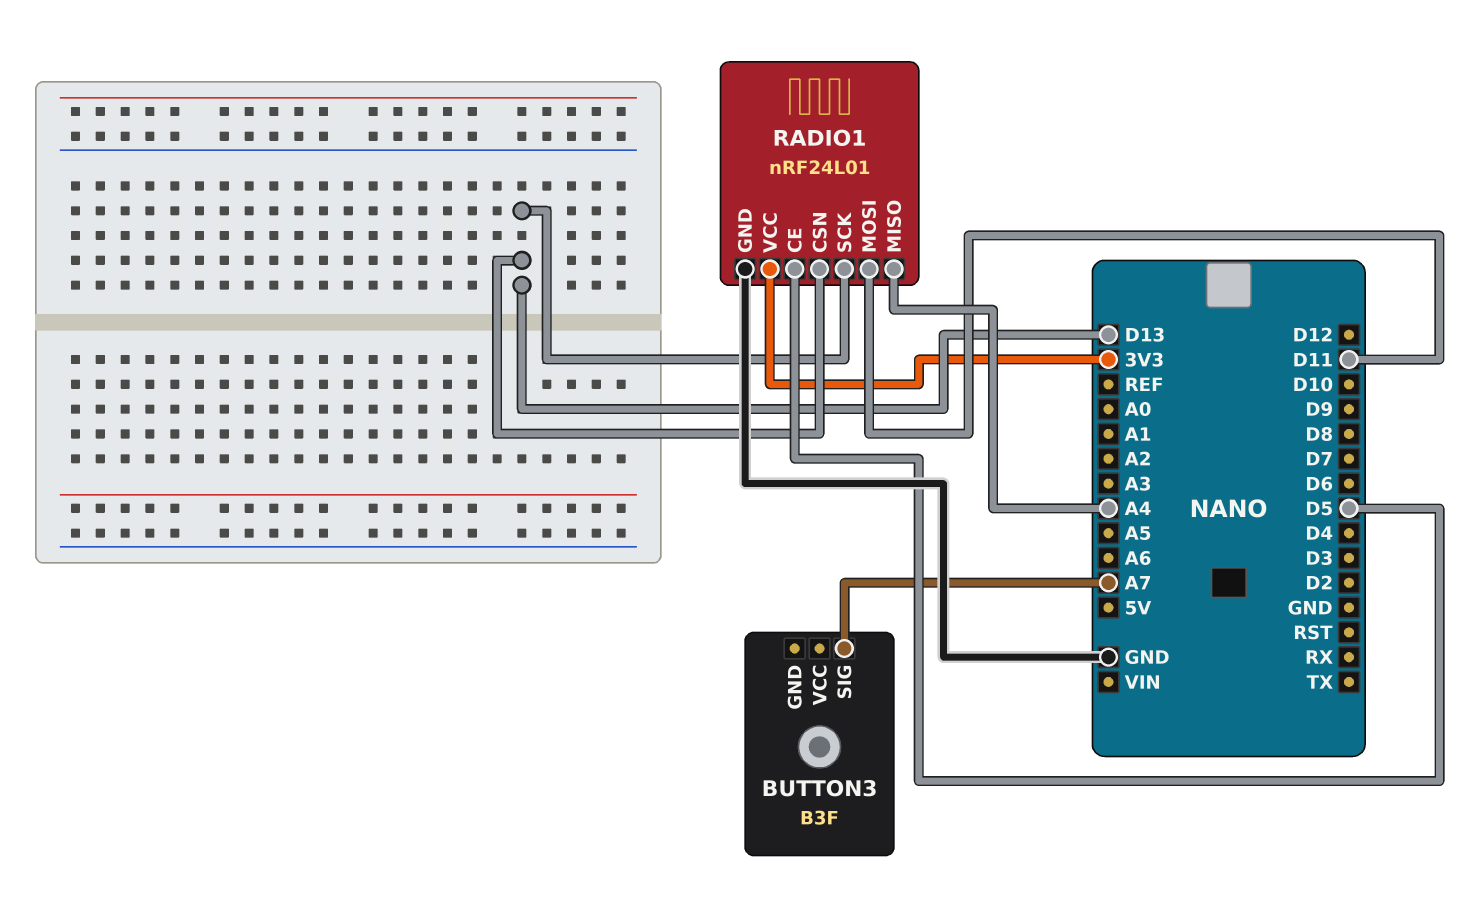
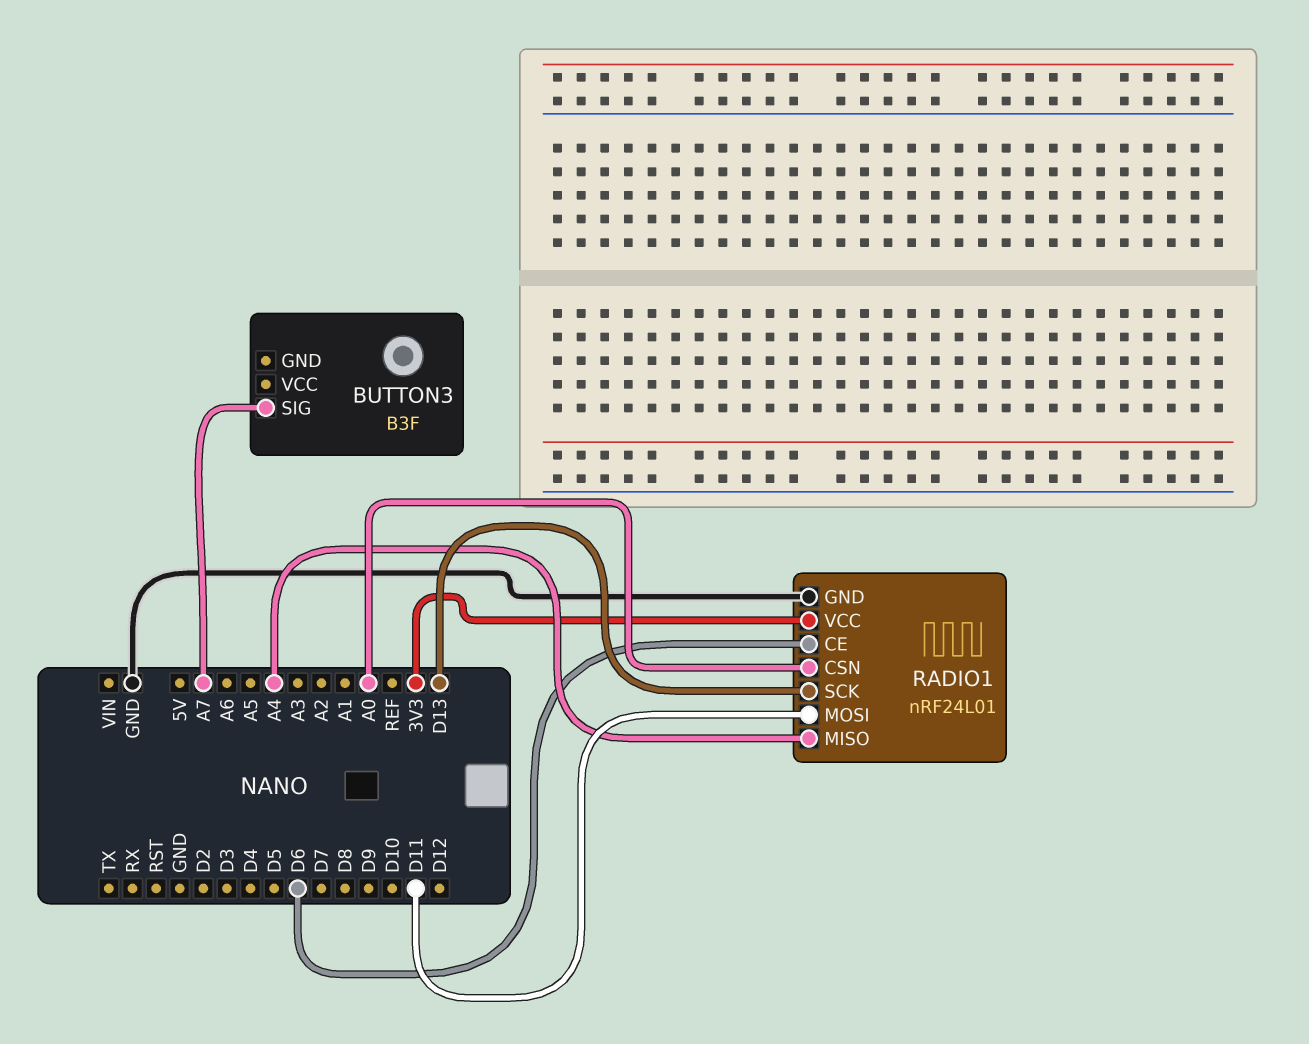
RADIO1 pin CE: D5 -> D6
RADIO1 pin CSN: D13 -> A0

